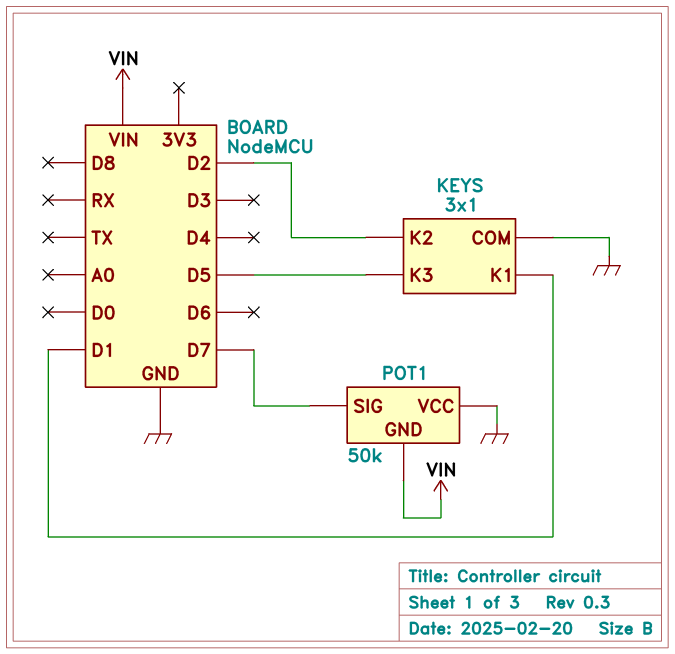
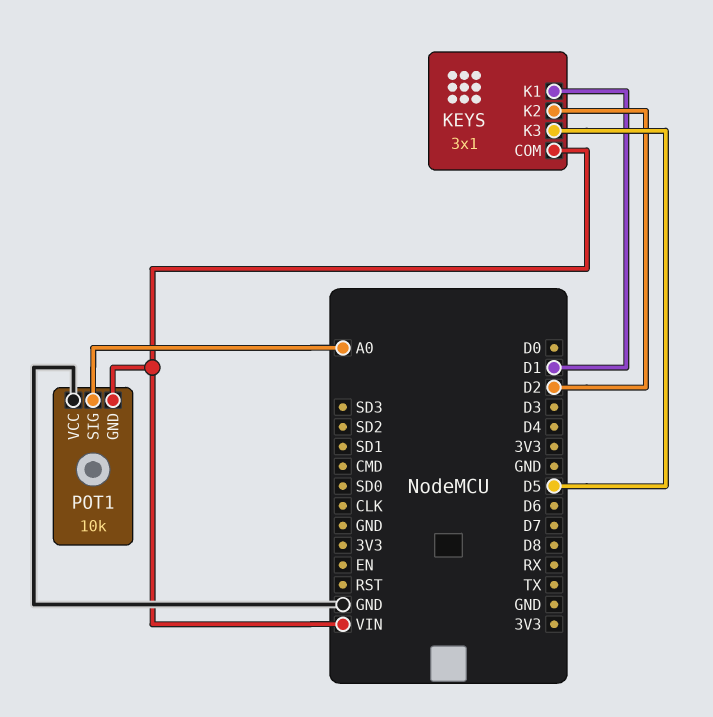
KEYS pin COM: GND -> VIN
POT1: 50k -> 10k
POT1 pin SIG: D7 -> A0

